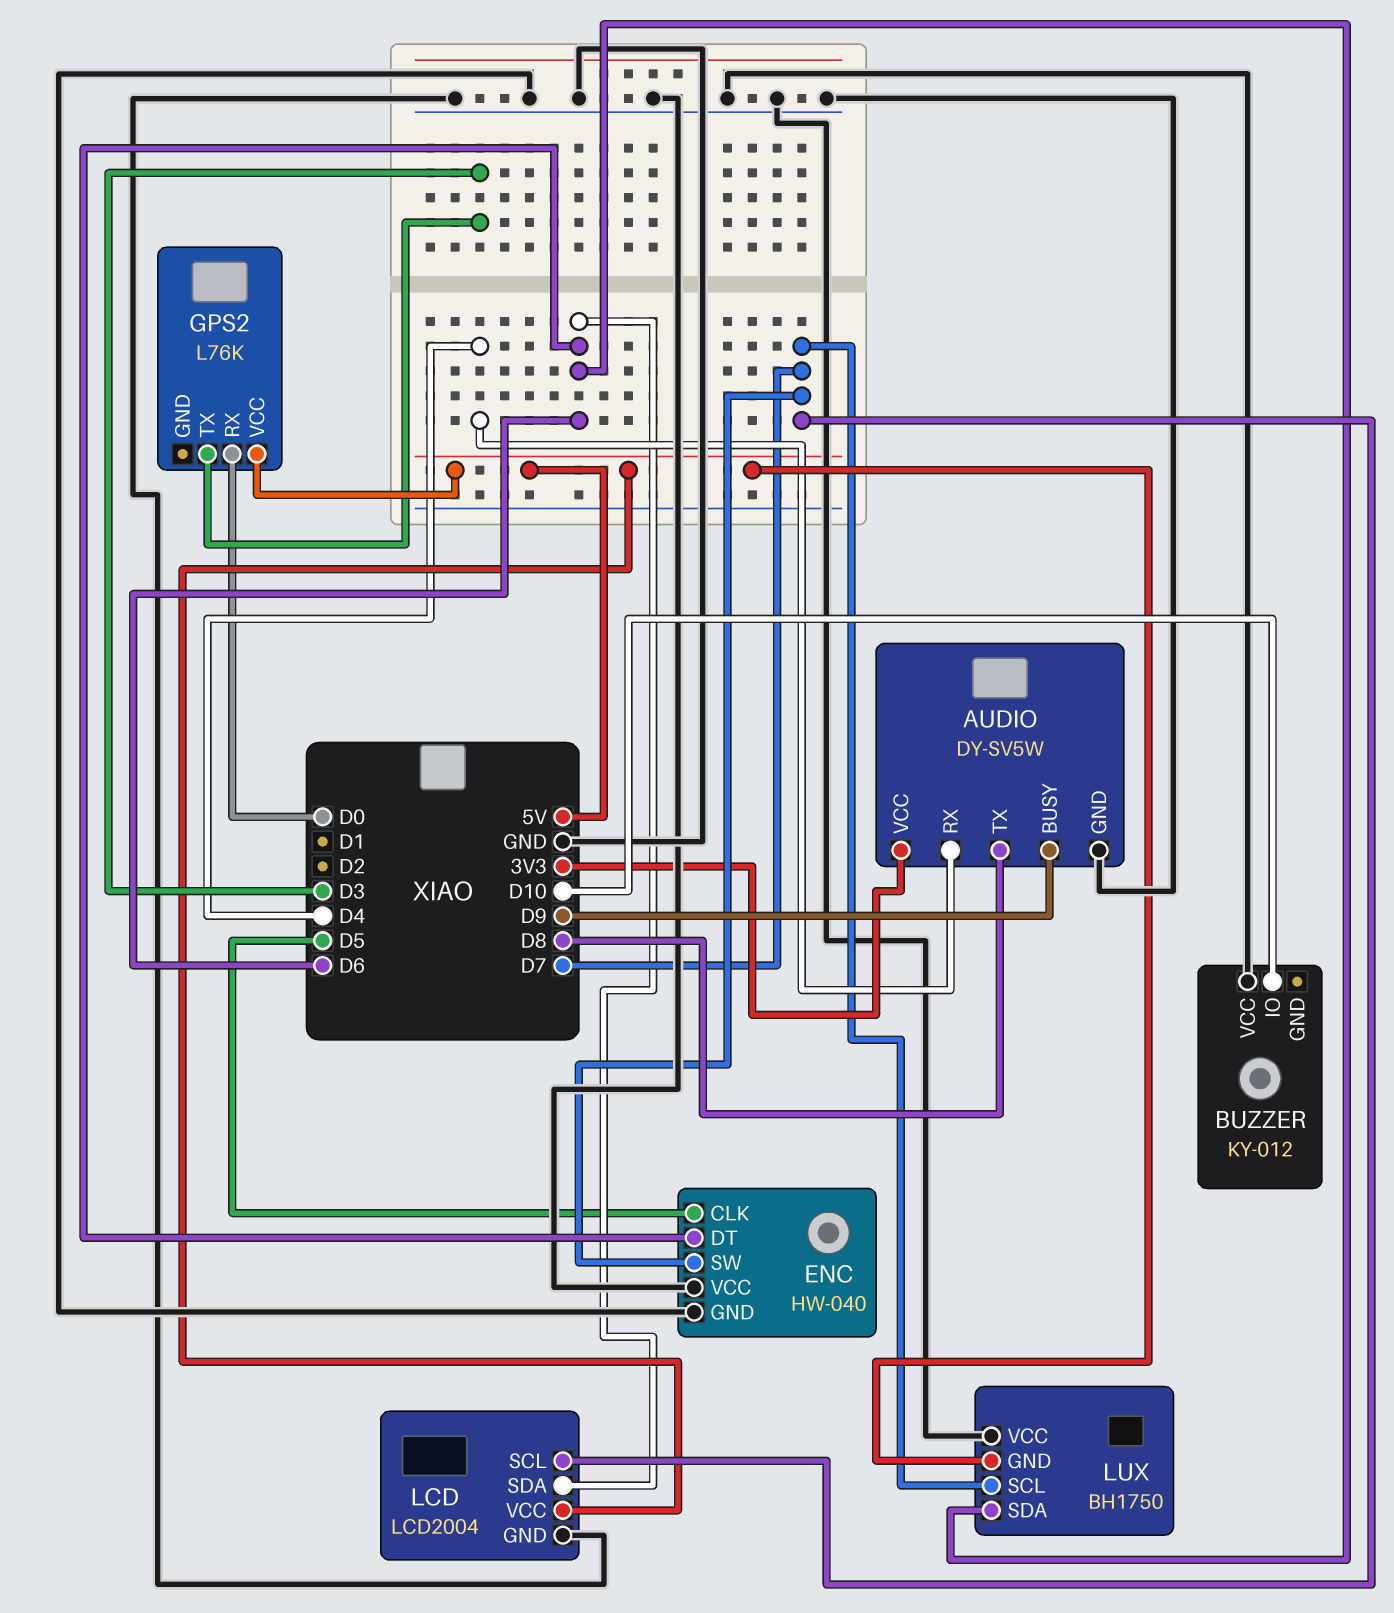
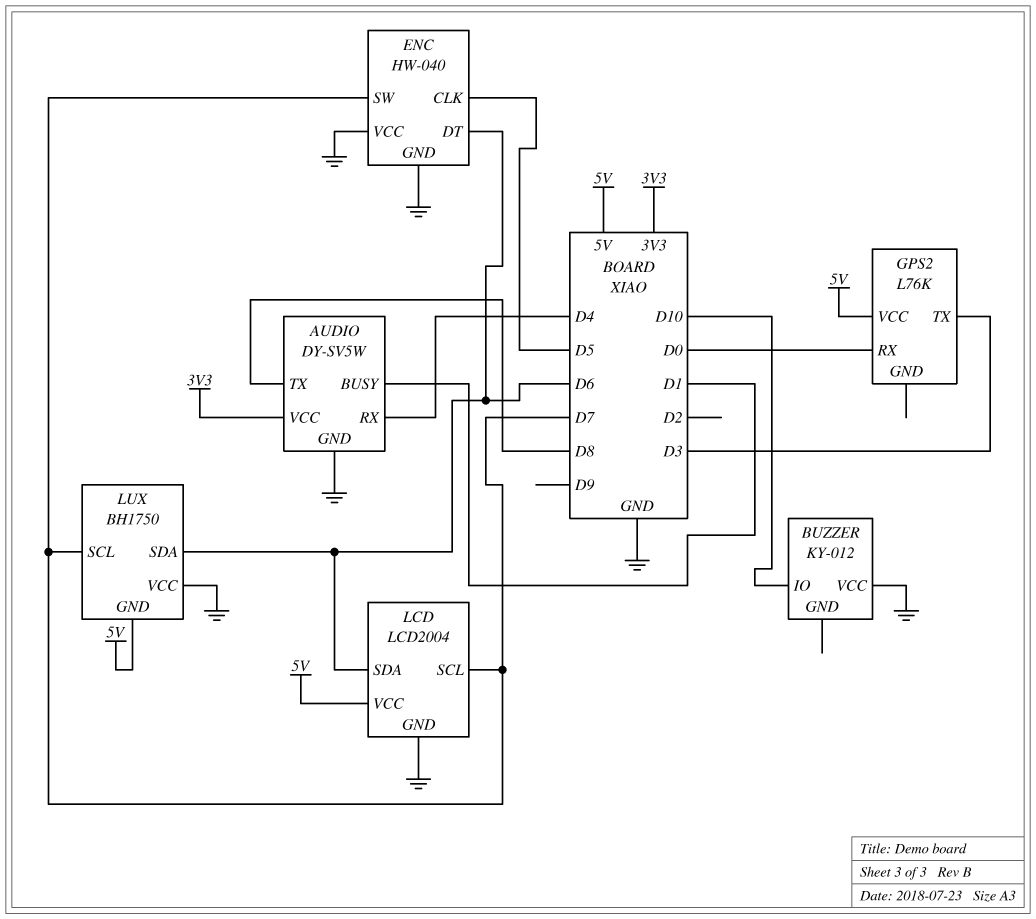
AUDIO pin BUSY: D9 -> D1

